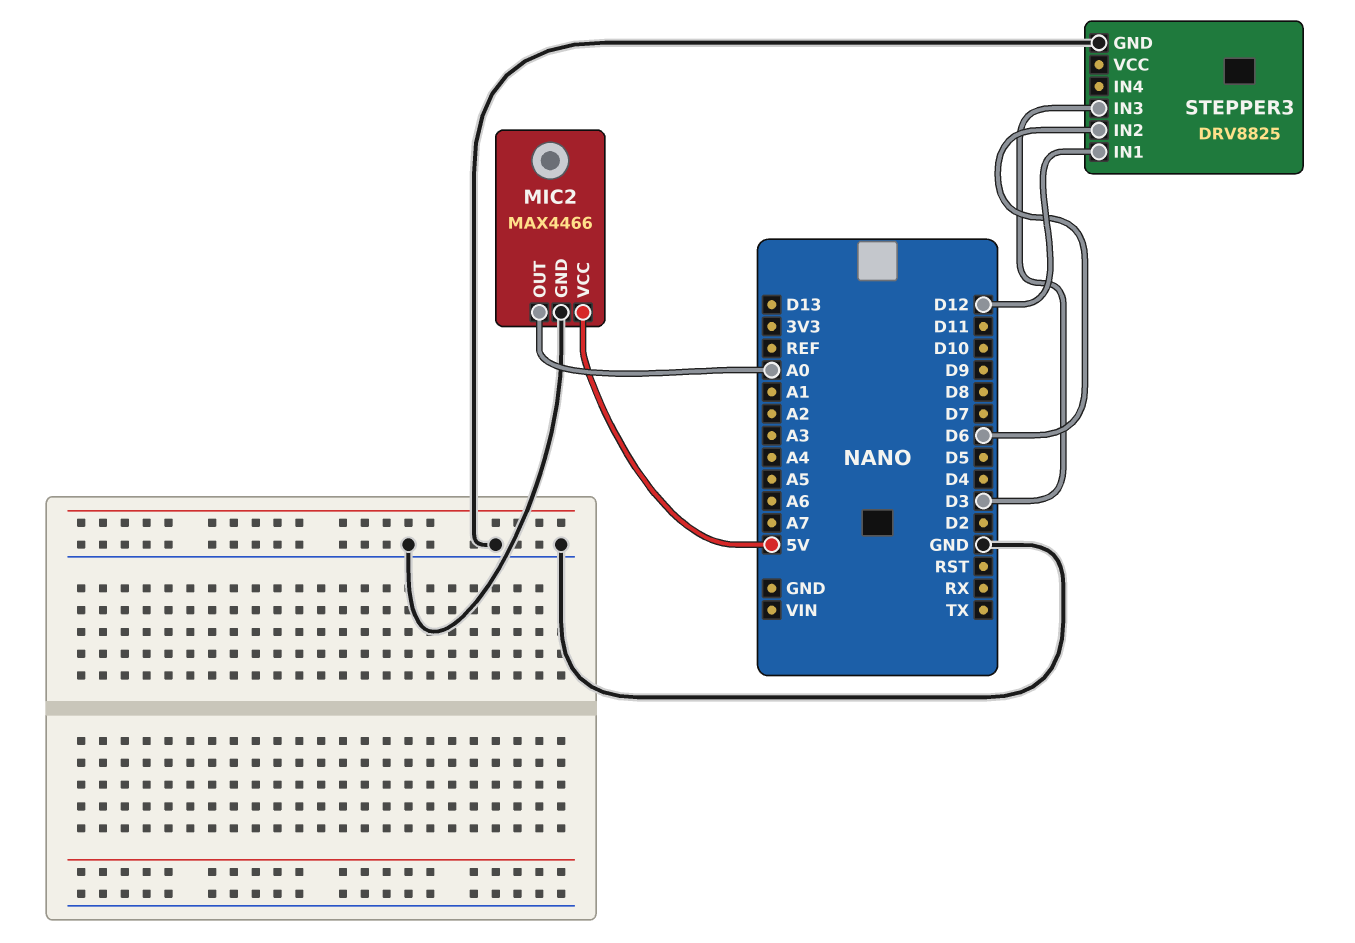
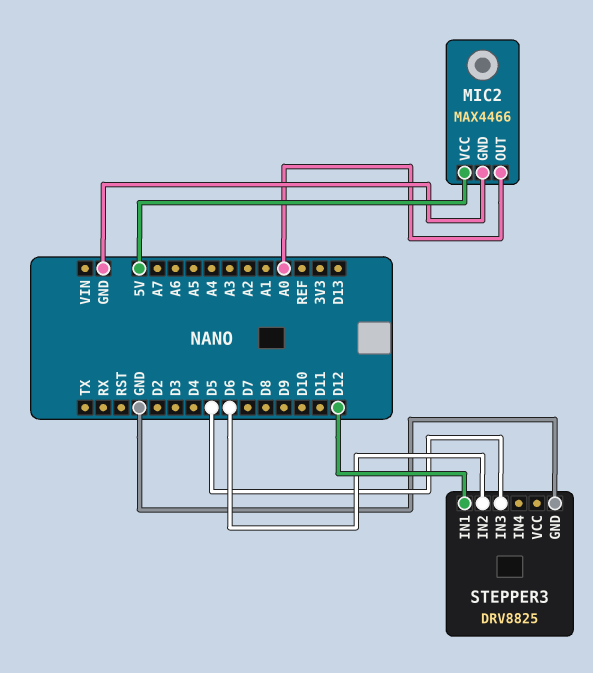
STEPPER3 pin IN3: D3 -> D5

